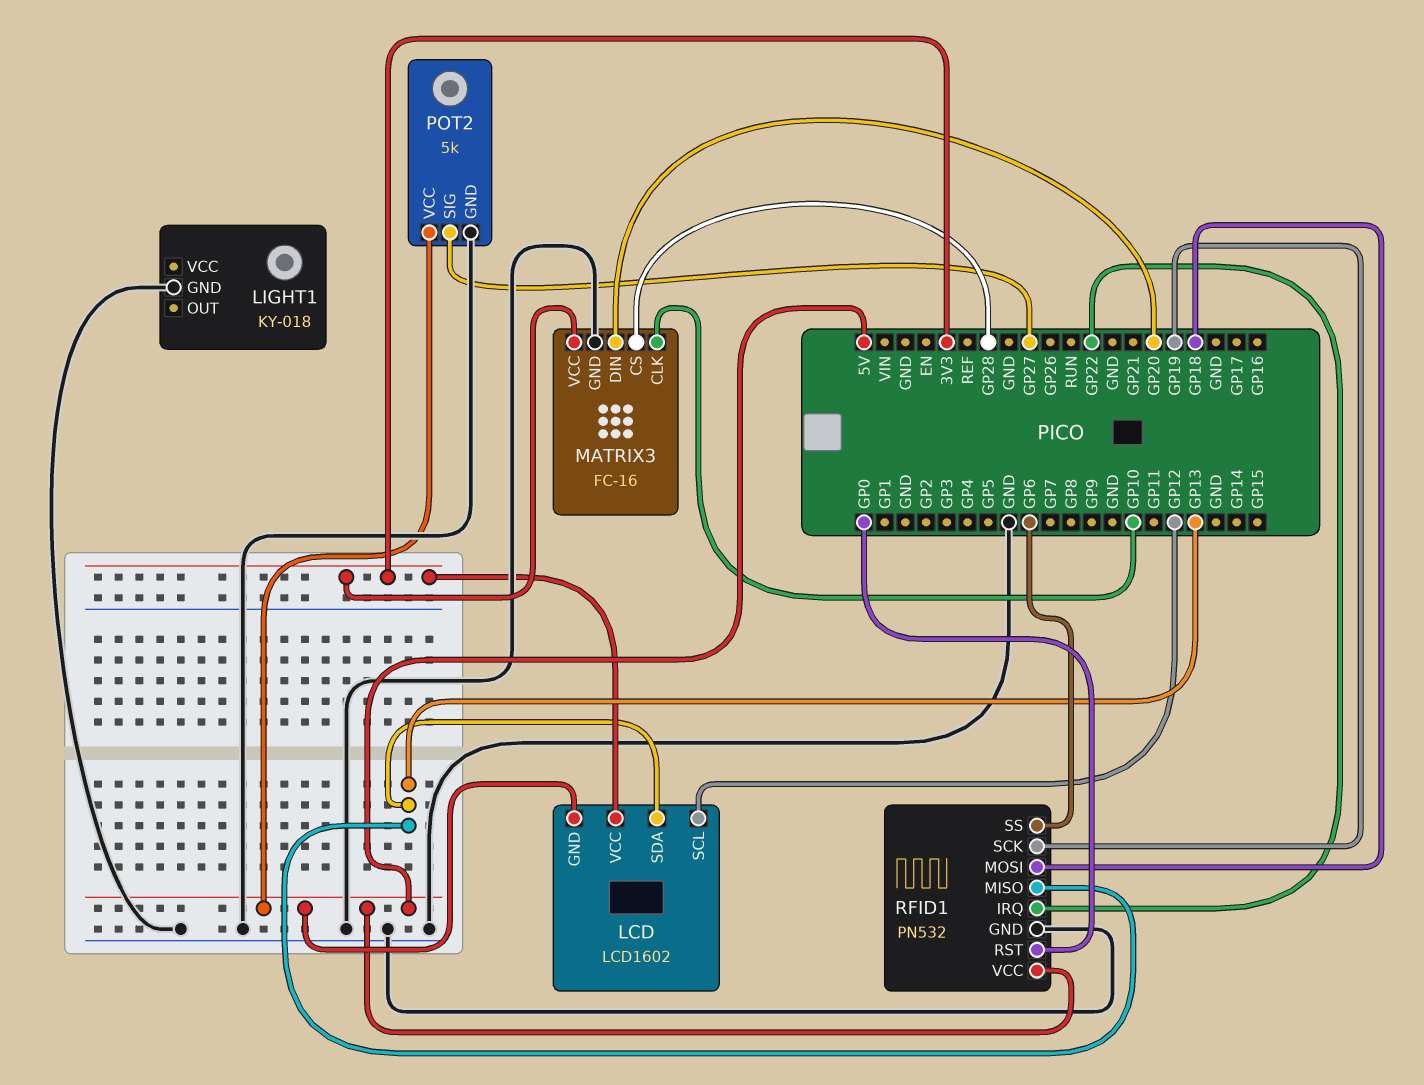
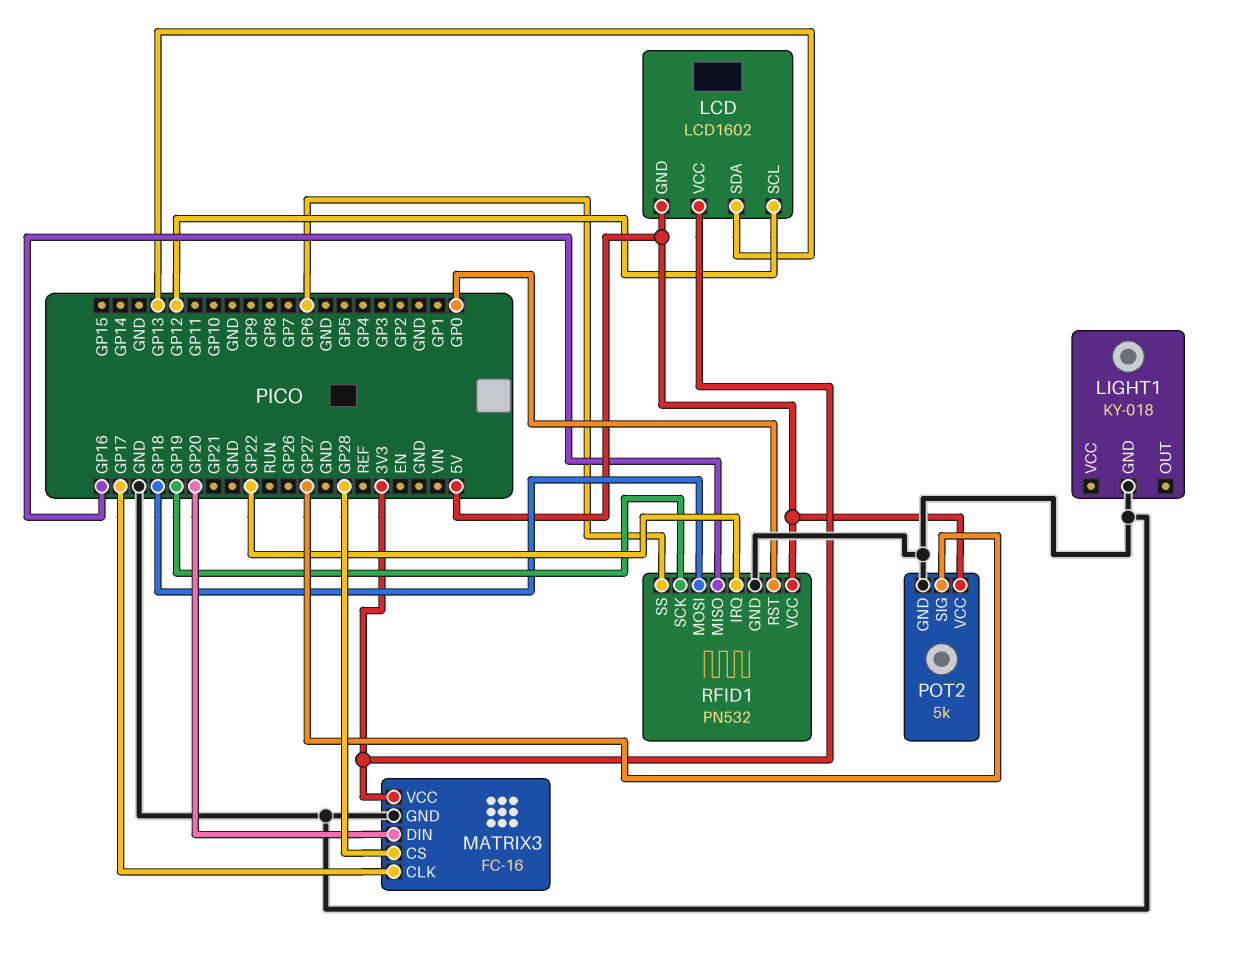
MATRIX3 pin CLK: GP10 -> GP17
RFID1 pin MISO: GP13 -> GP16

